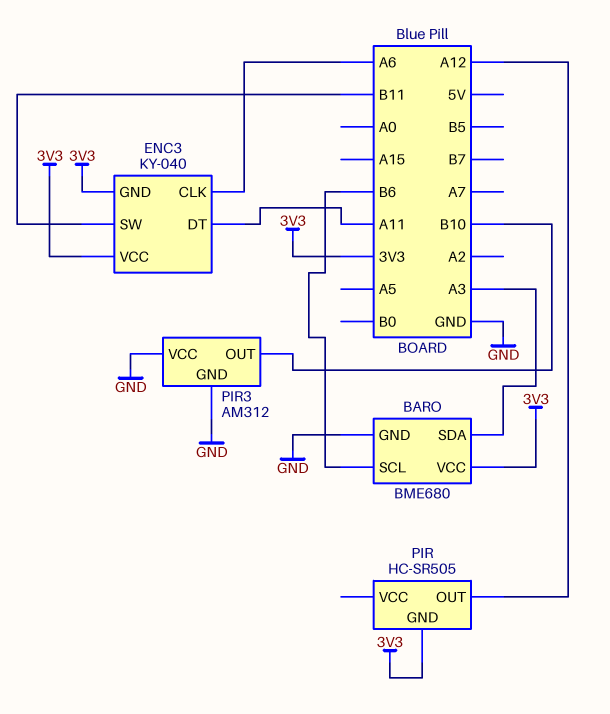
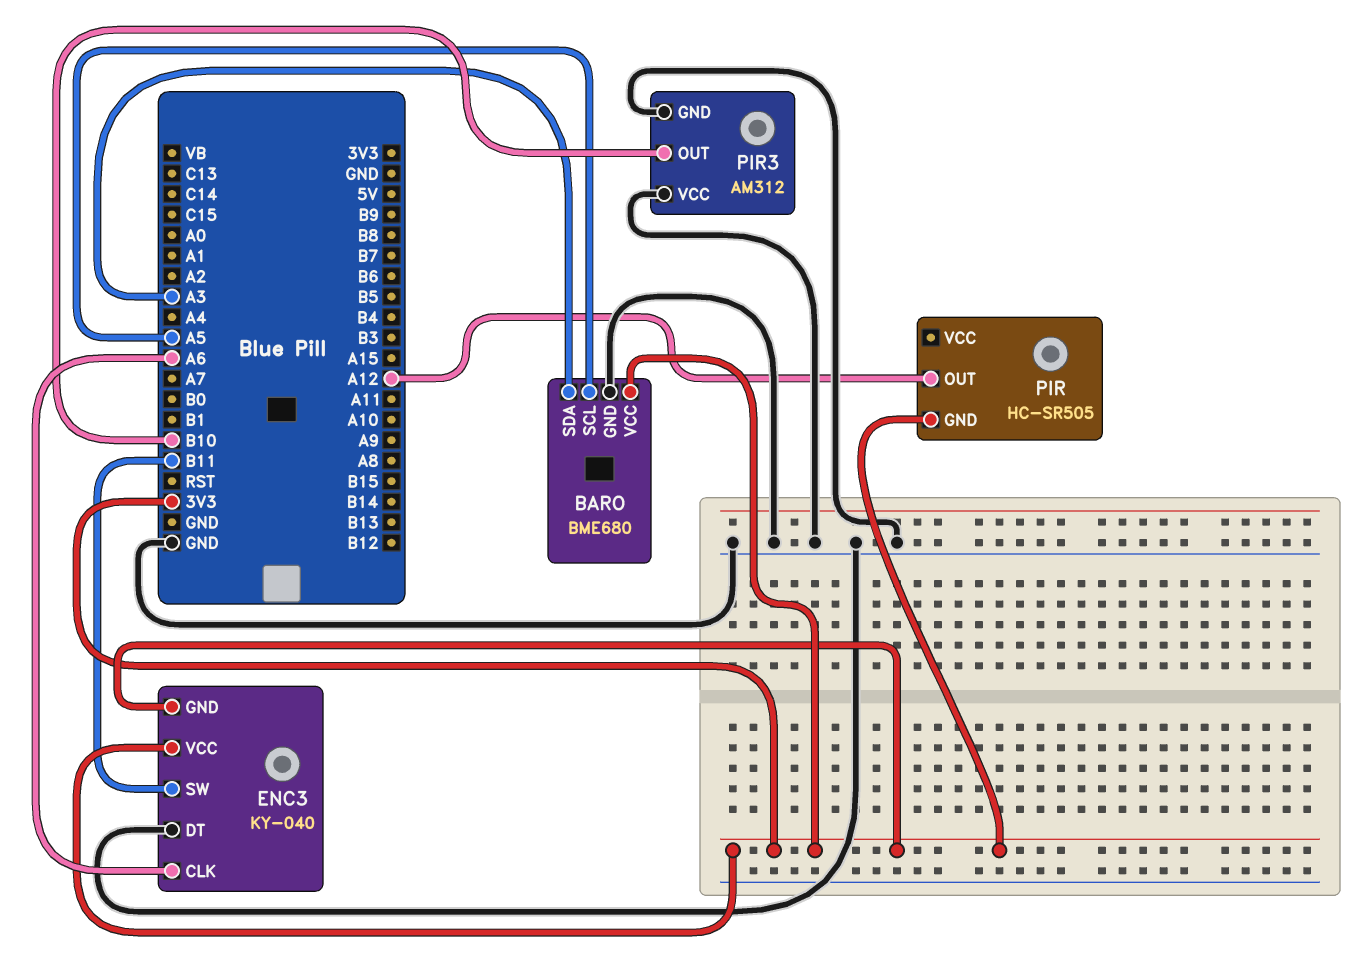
BARO pin SCL: B6 -> A5
ENC3 pin DT: A11 -> GND

